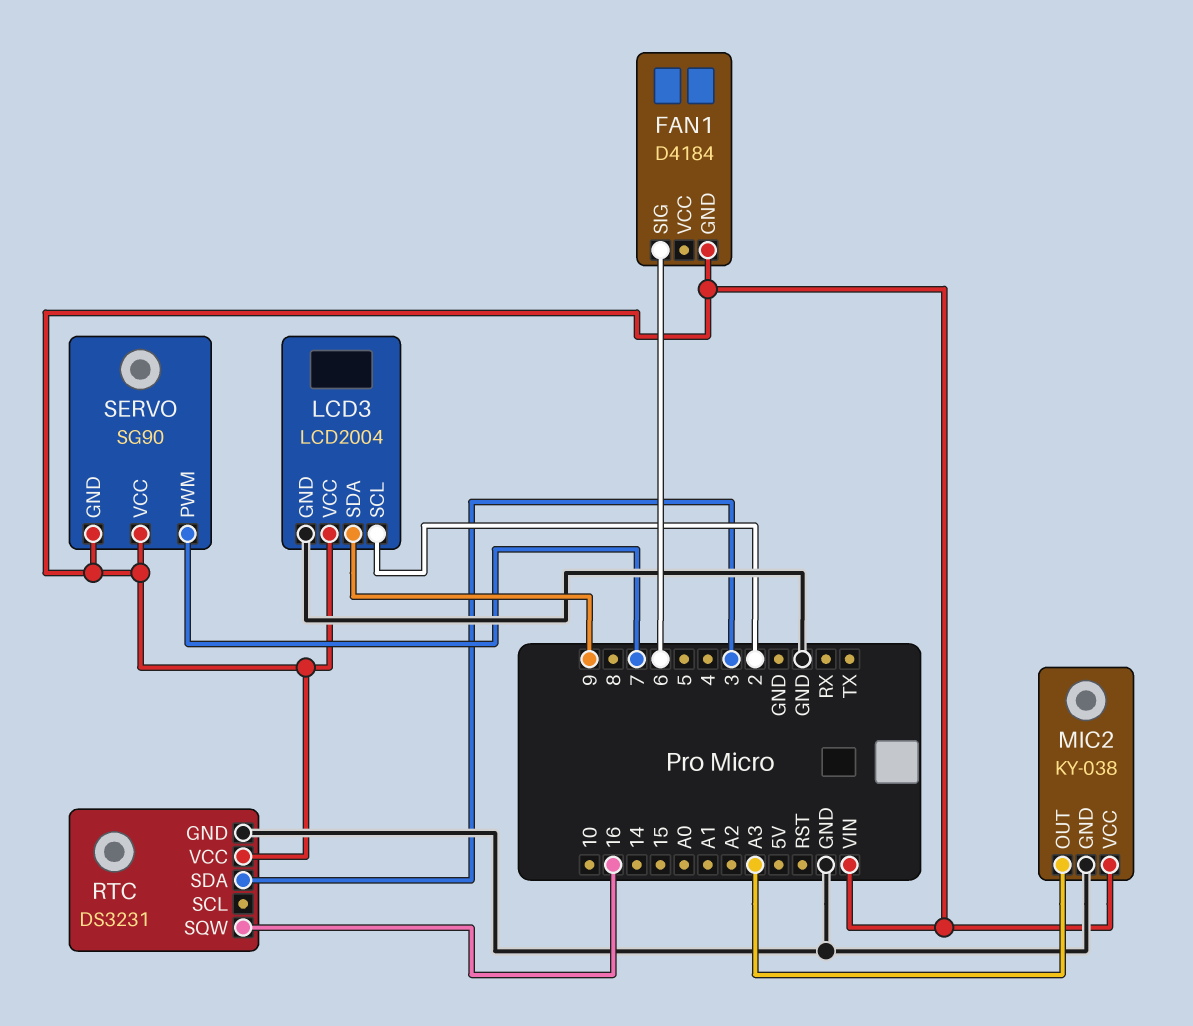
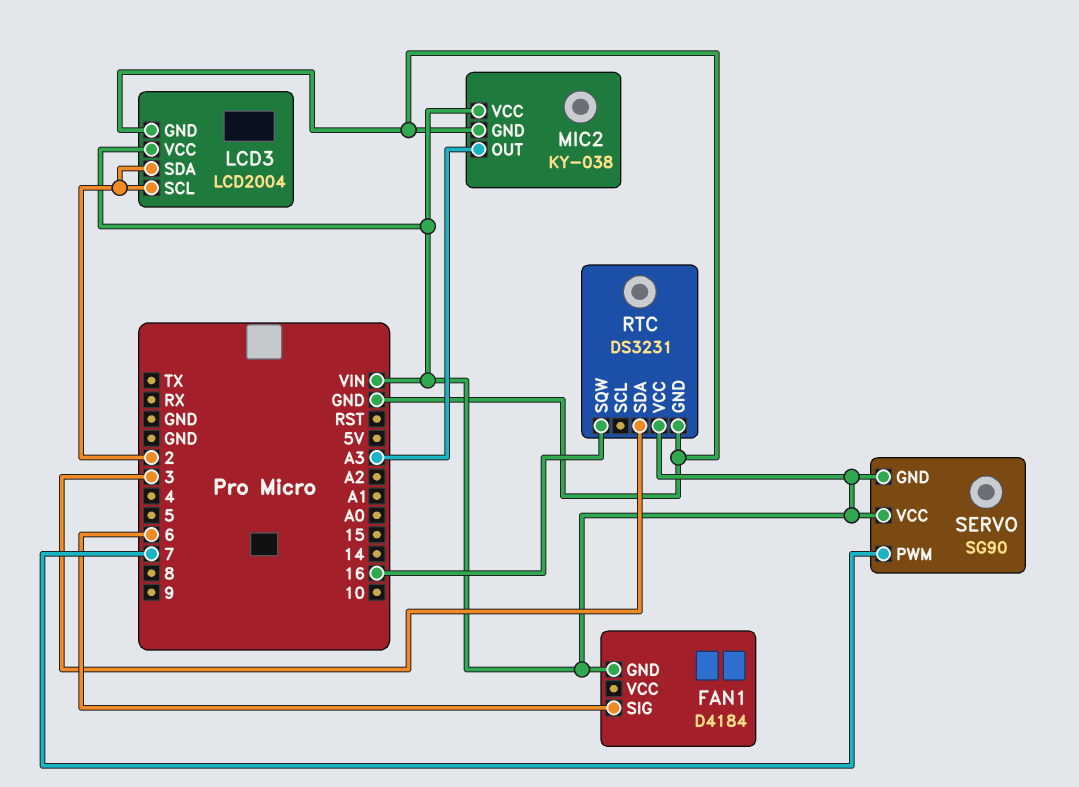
LCD3 pin SDA: 9 -> 2

